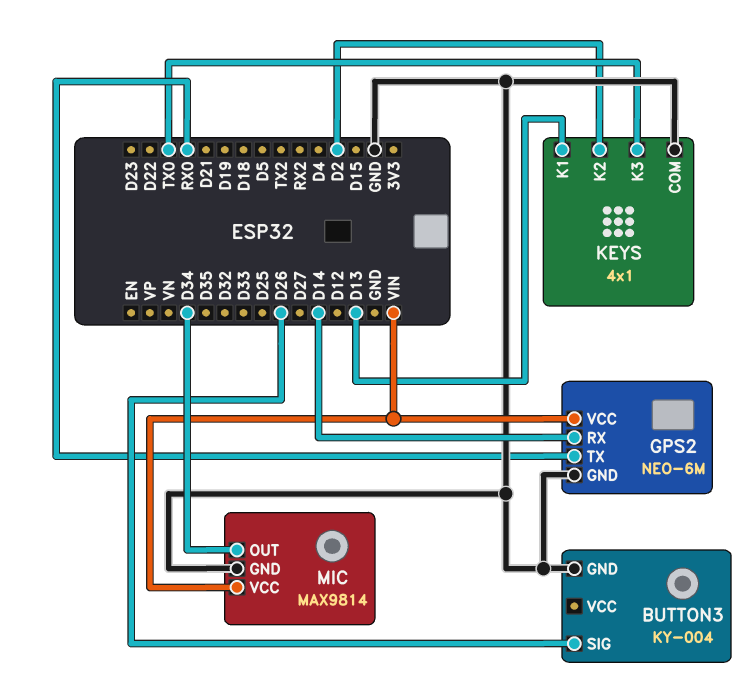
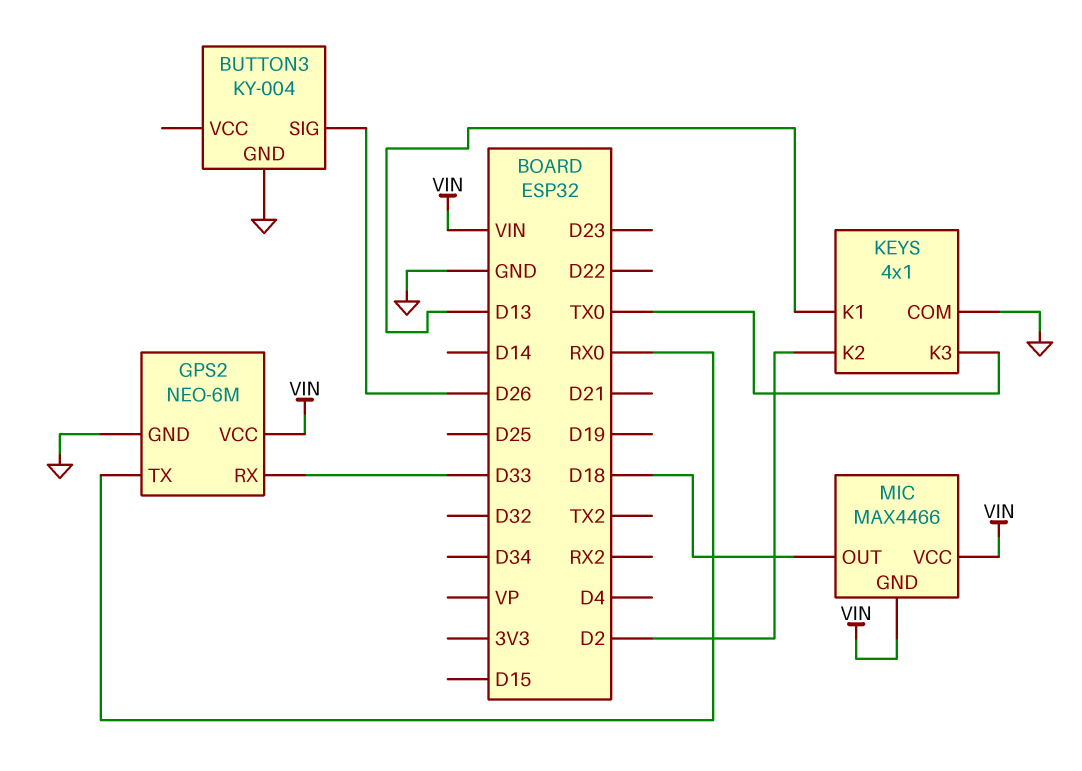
GPS2 pin RX: D14 -> D33
MIC: MAX9814 -> MAX4466
MIC pin GND: GND -> VIN
MIC pin OUT: D34 -> D18

